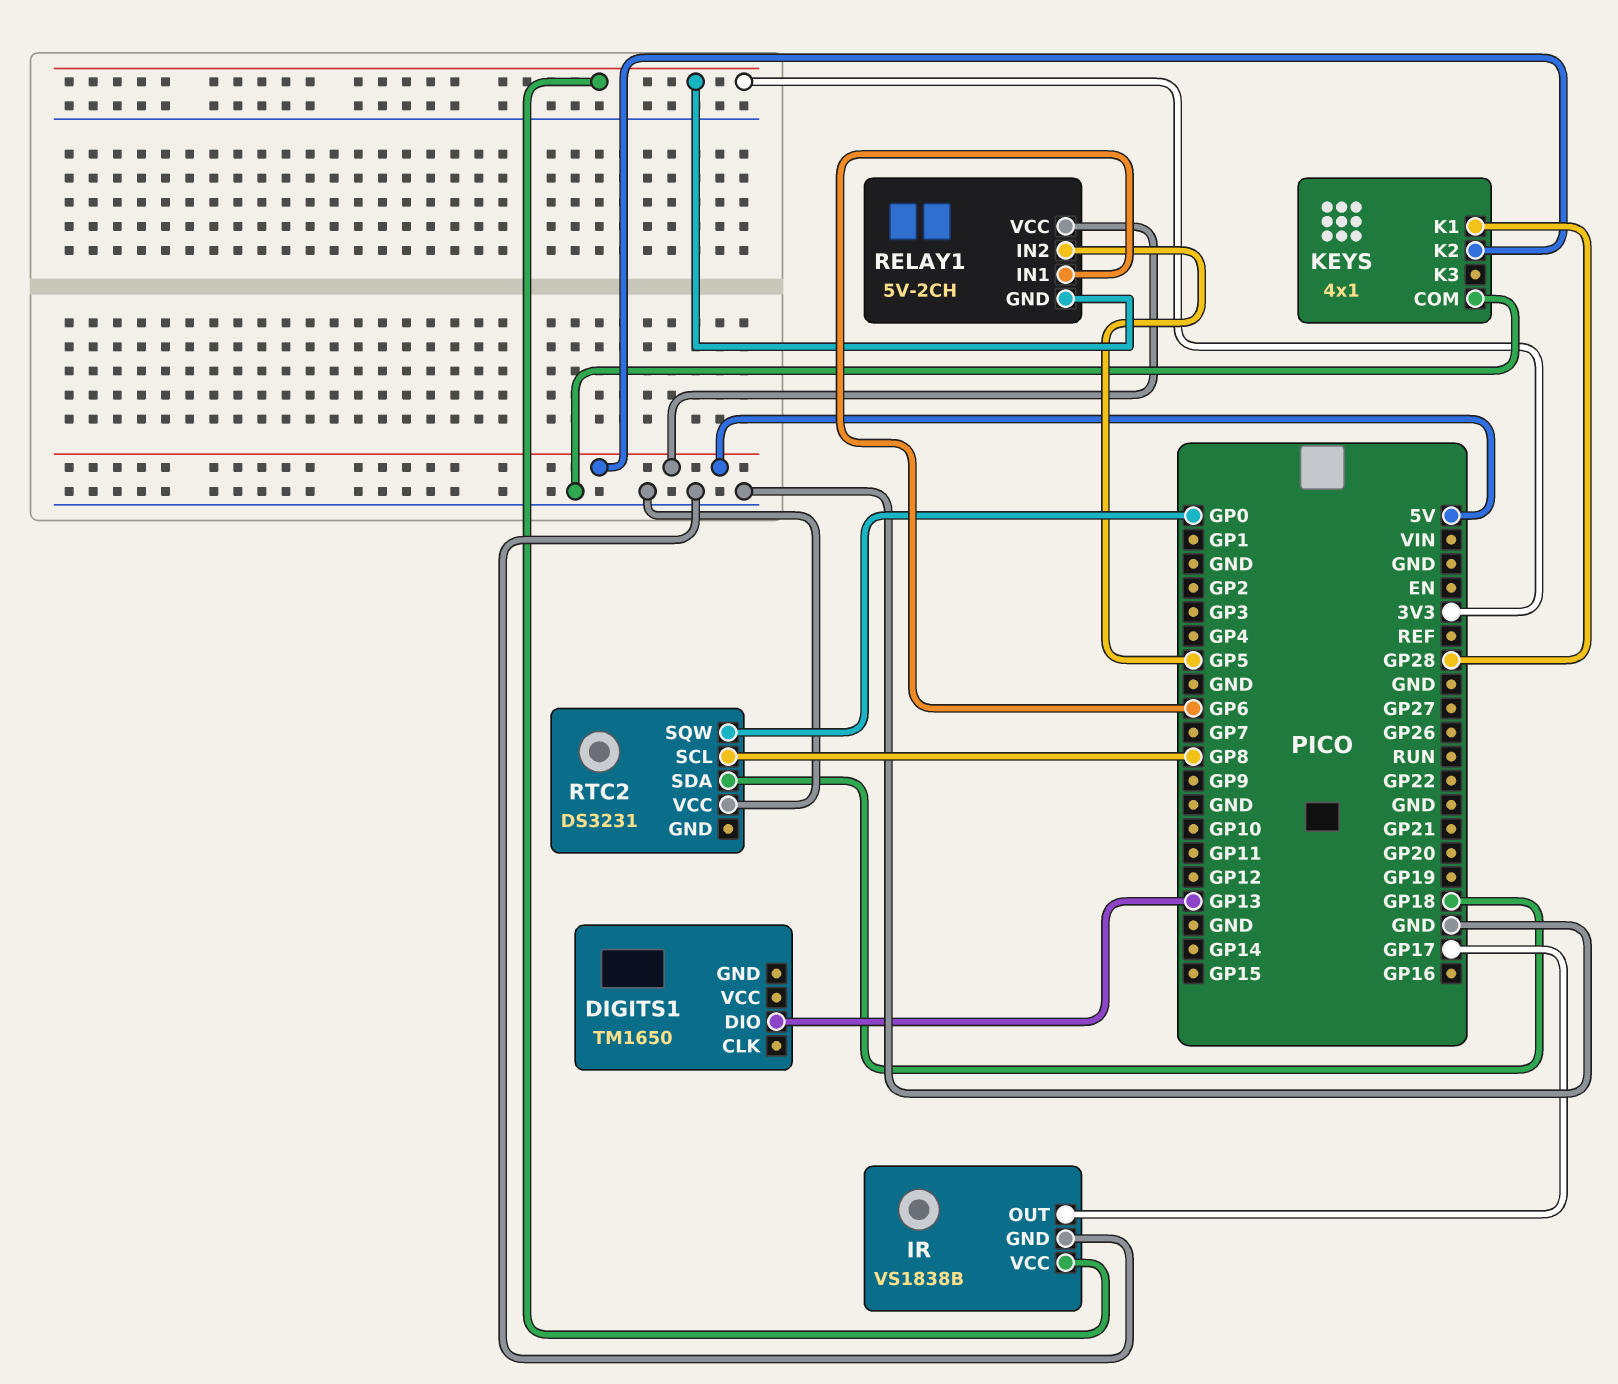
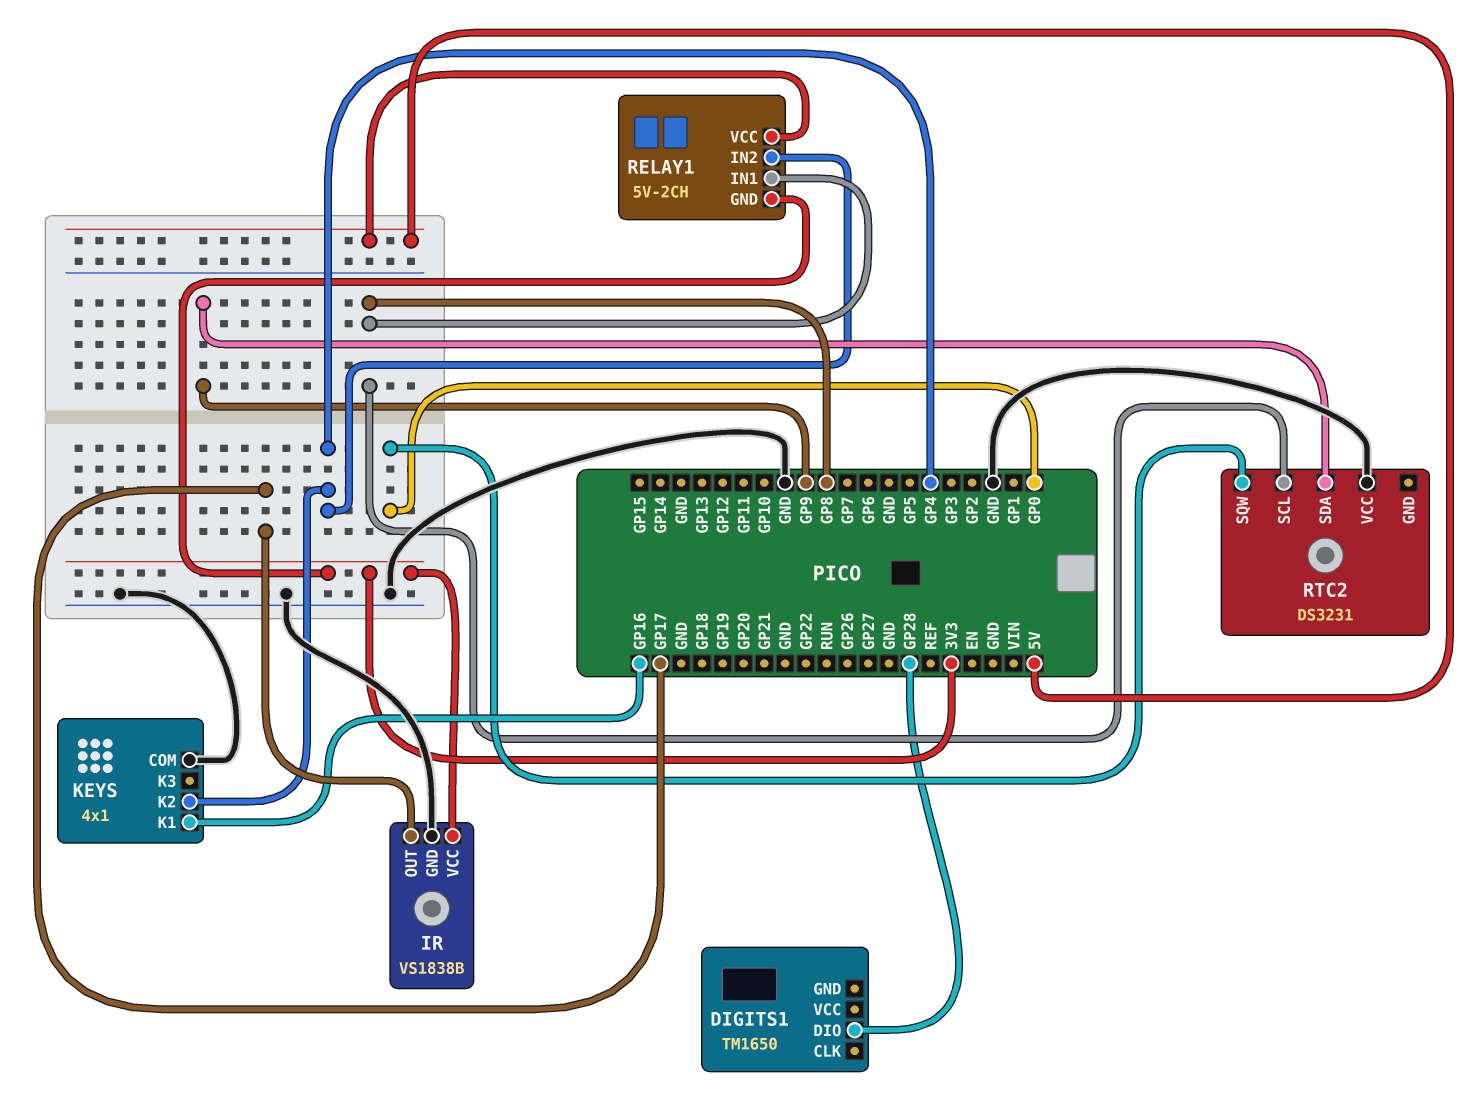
DIGITS1 pin DIO: GP13 -> GP28
KEYS pin K1: GP28 -> GP16
KEYS pin K2: 5V -> GP4
RELAY1 pin IN1: GP6 -> GP8
RELAY1 pin IN2: GP5 -> GP4
RTC2 pin SDA: GP18 -> GP9

